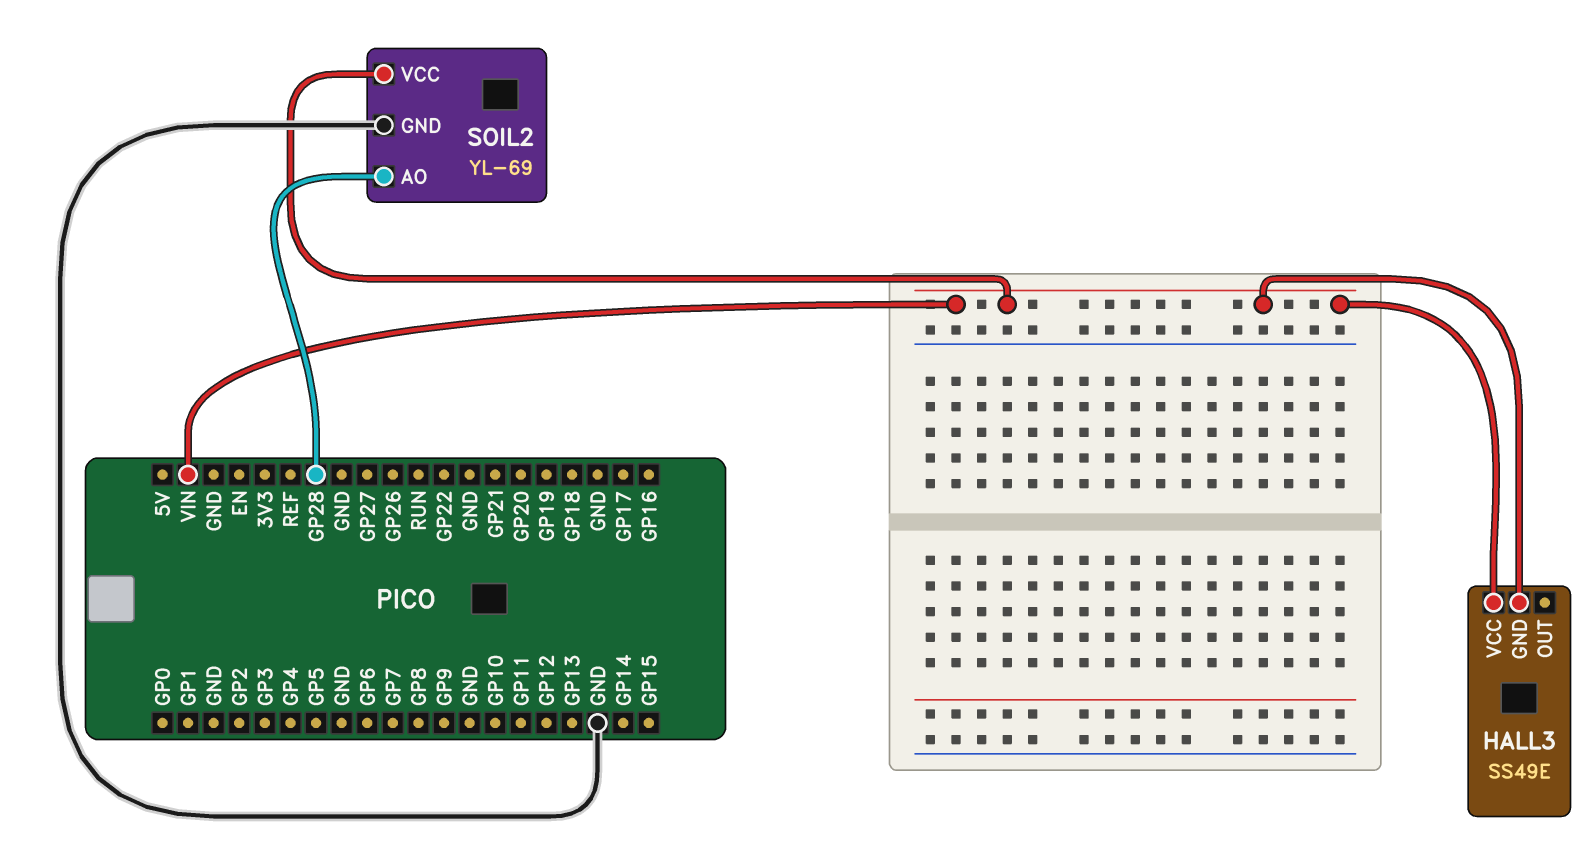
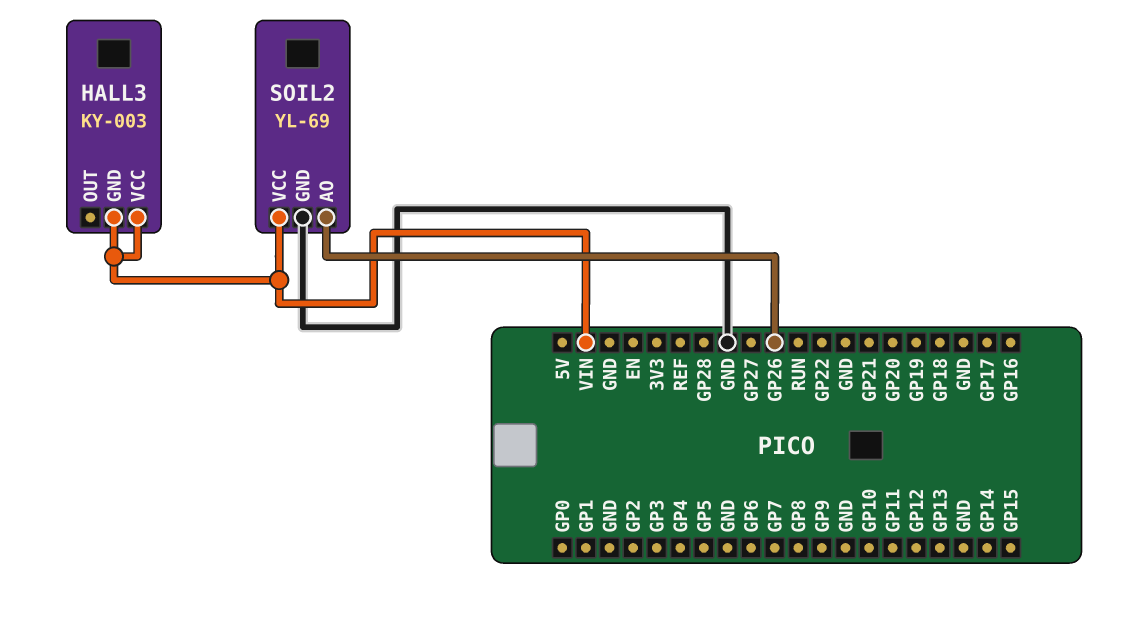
HALL3: SS49E -> KY-003
SOIL2 pin AO: GP28 -> GP26

